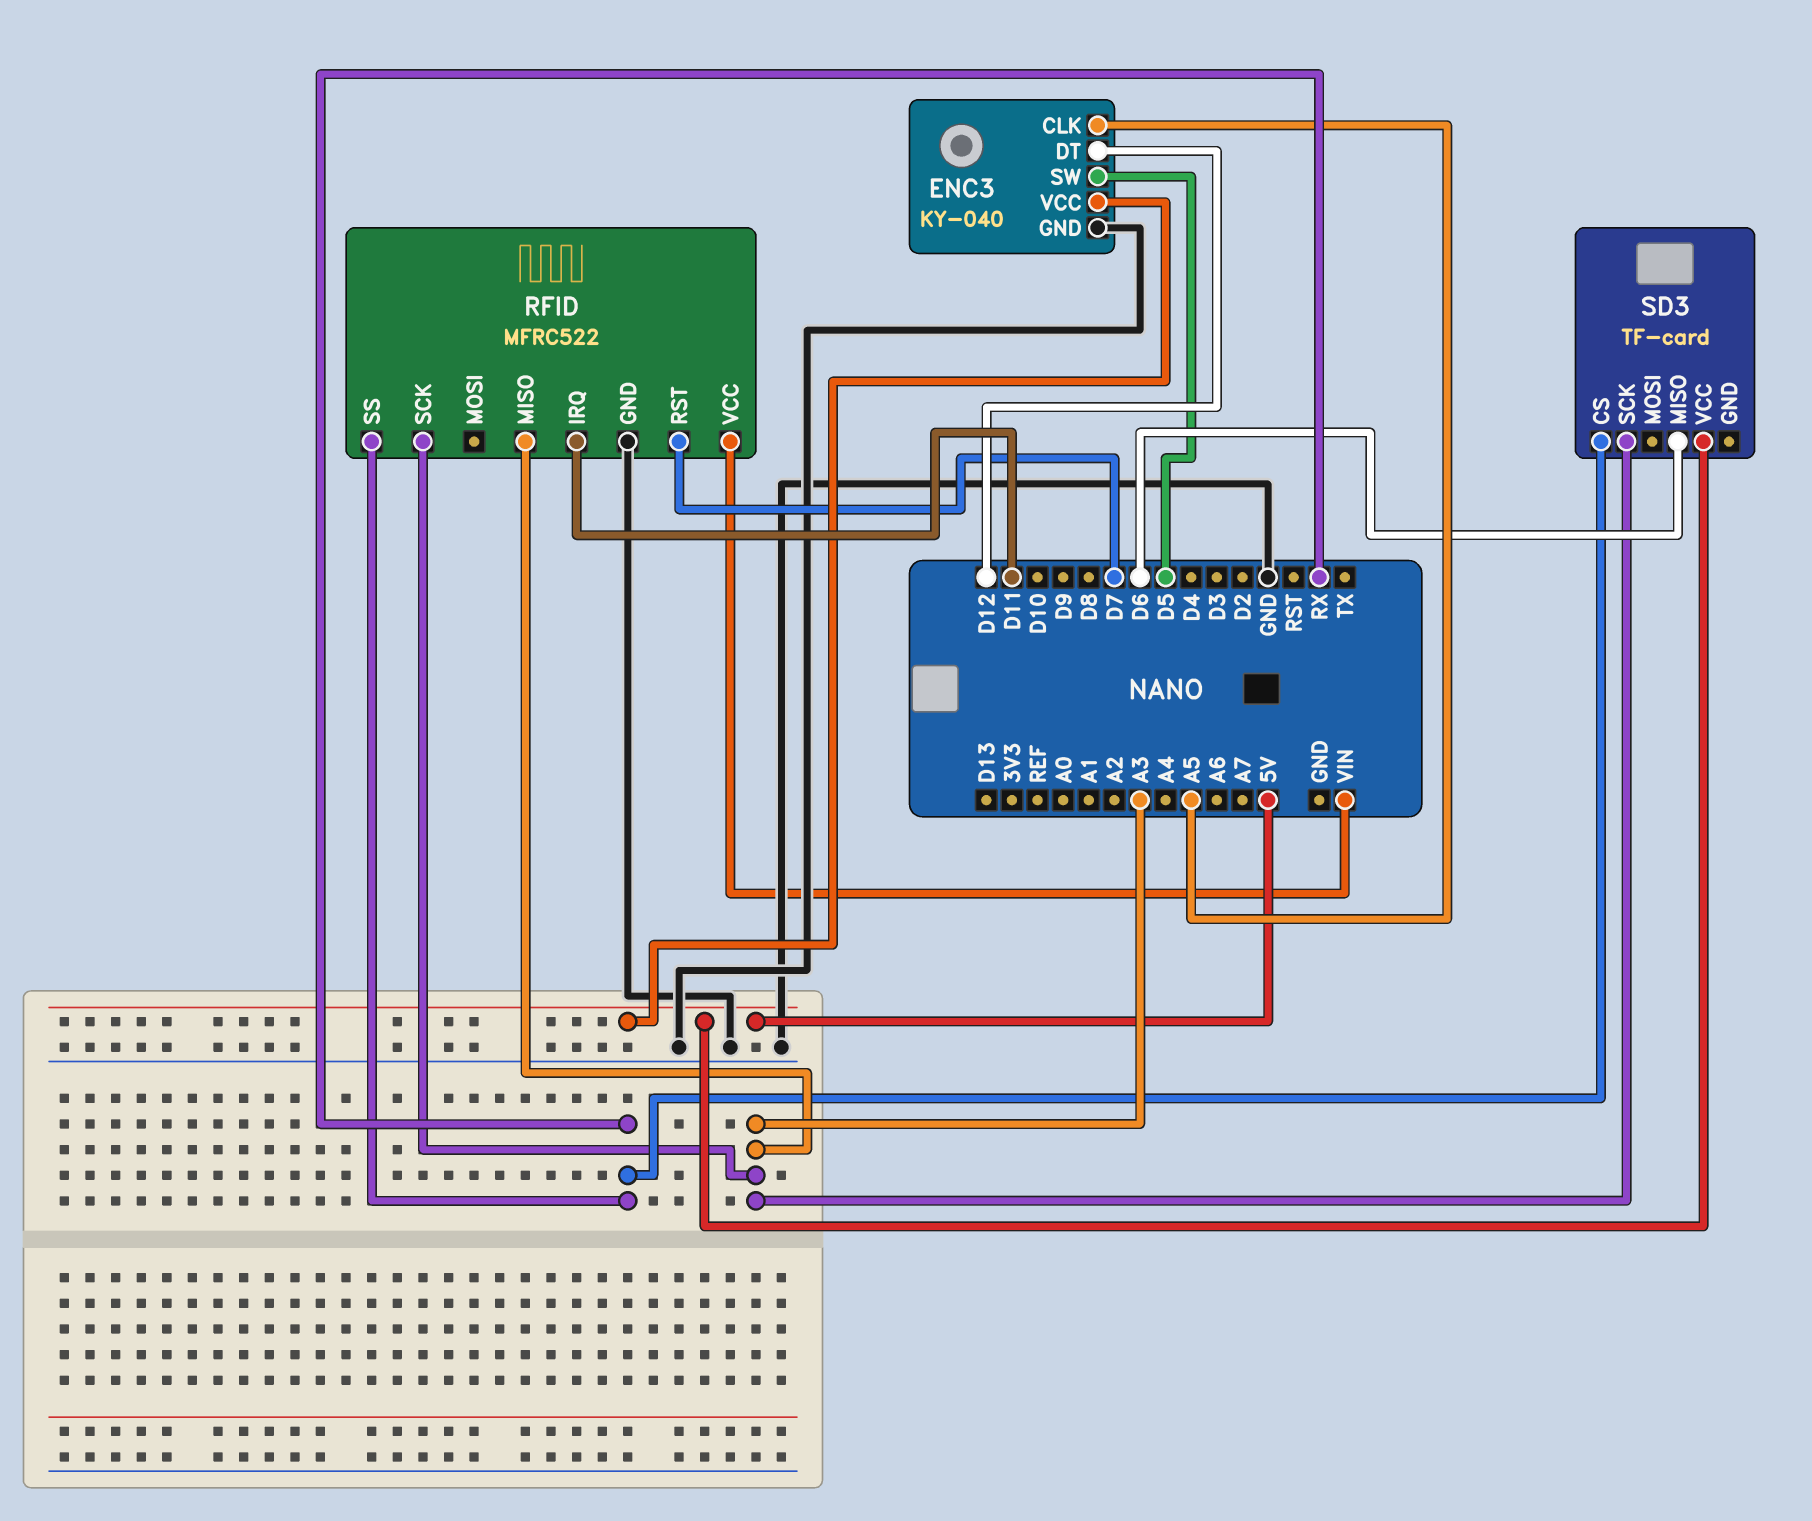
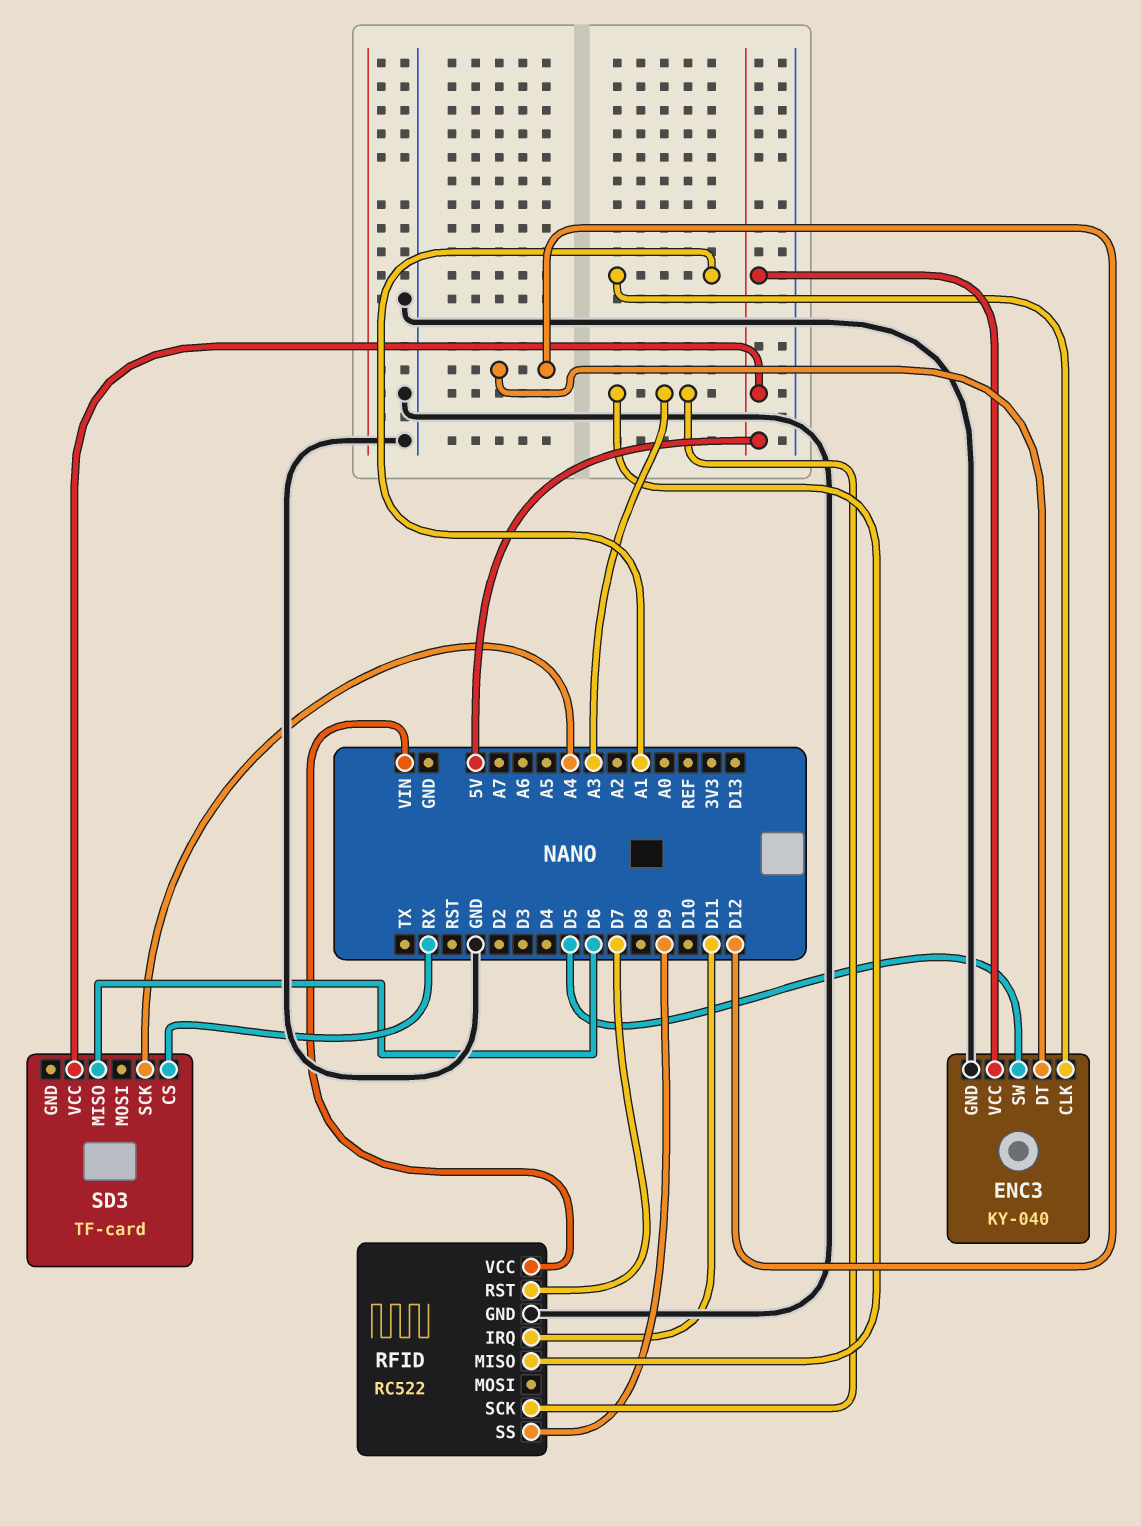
ENC3 pin CLK: A5 -> A1
RFID: MFRC522 -> RC522
RFID pin SS: RX -> D9
SD3 pin SCK: A3 -> A4

